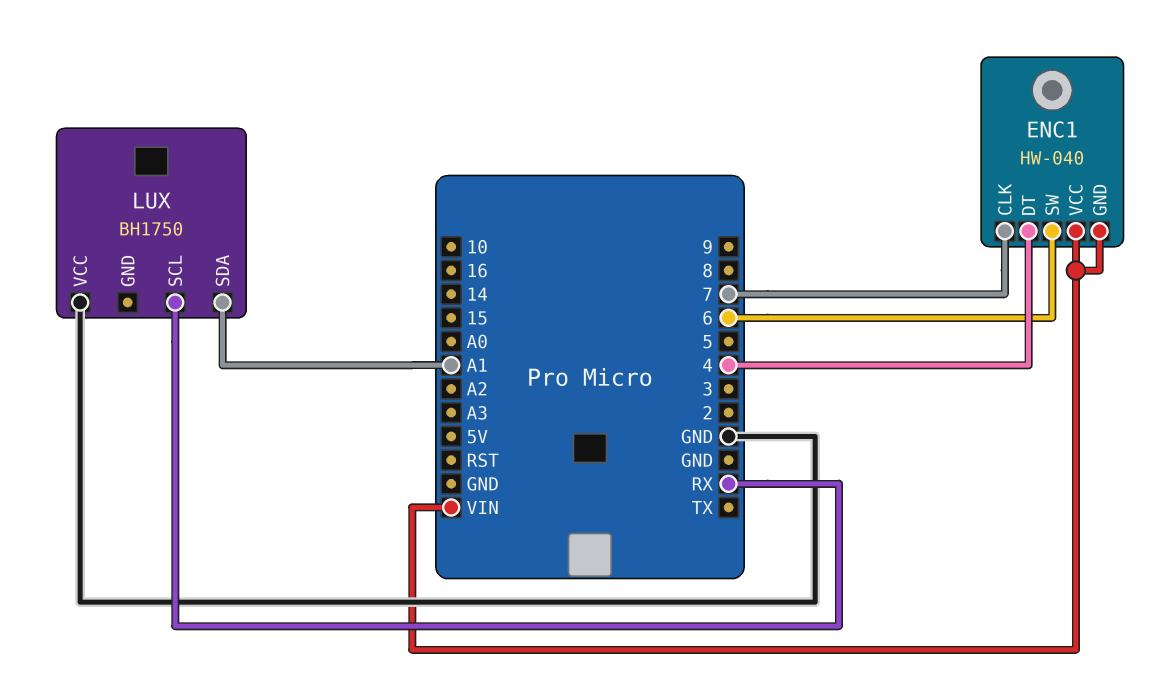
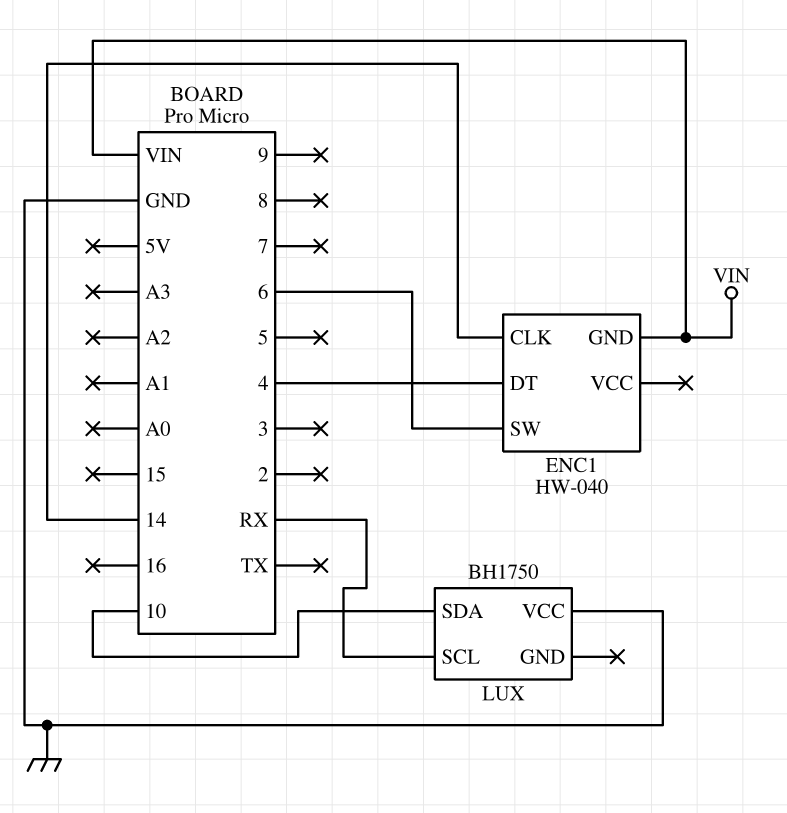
ENC1 pin CLK: 7 -> 14
ENC1 pin VCC: VIN -> none
LUX pin SDA: A1 -> 10

